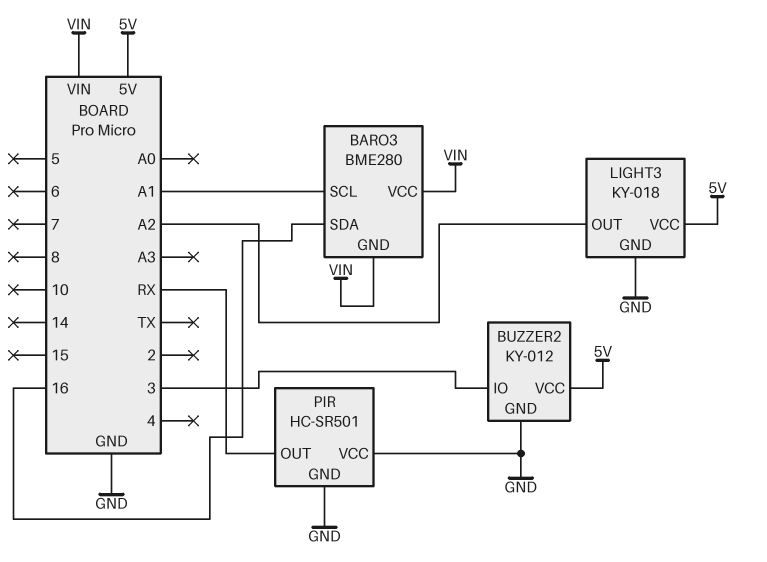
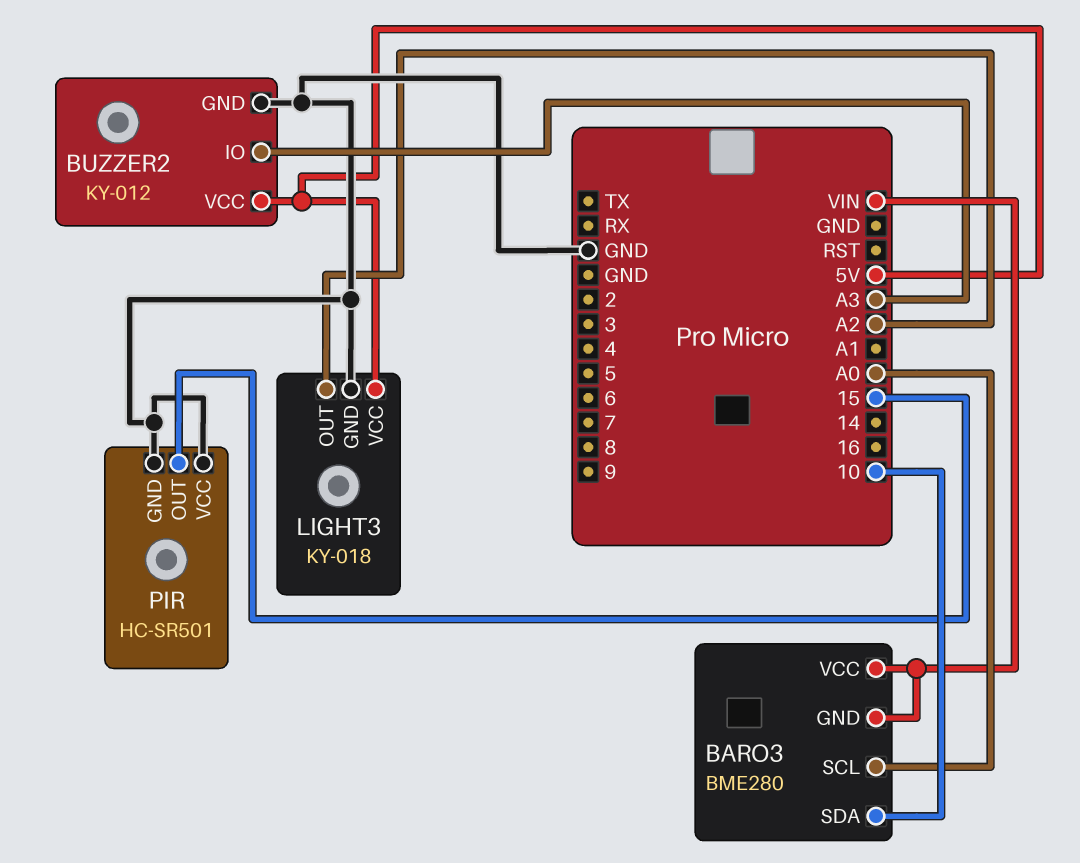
BARO3 pin SCL: A1 -> A0
BARO3 pin SDA: 16 -> 10
BUZZER2 pin IO: 3 -> A3
PIR pin OUT: RX -> 15

